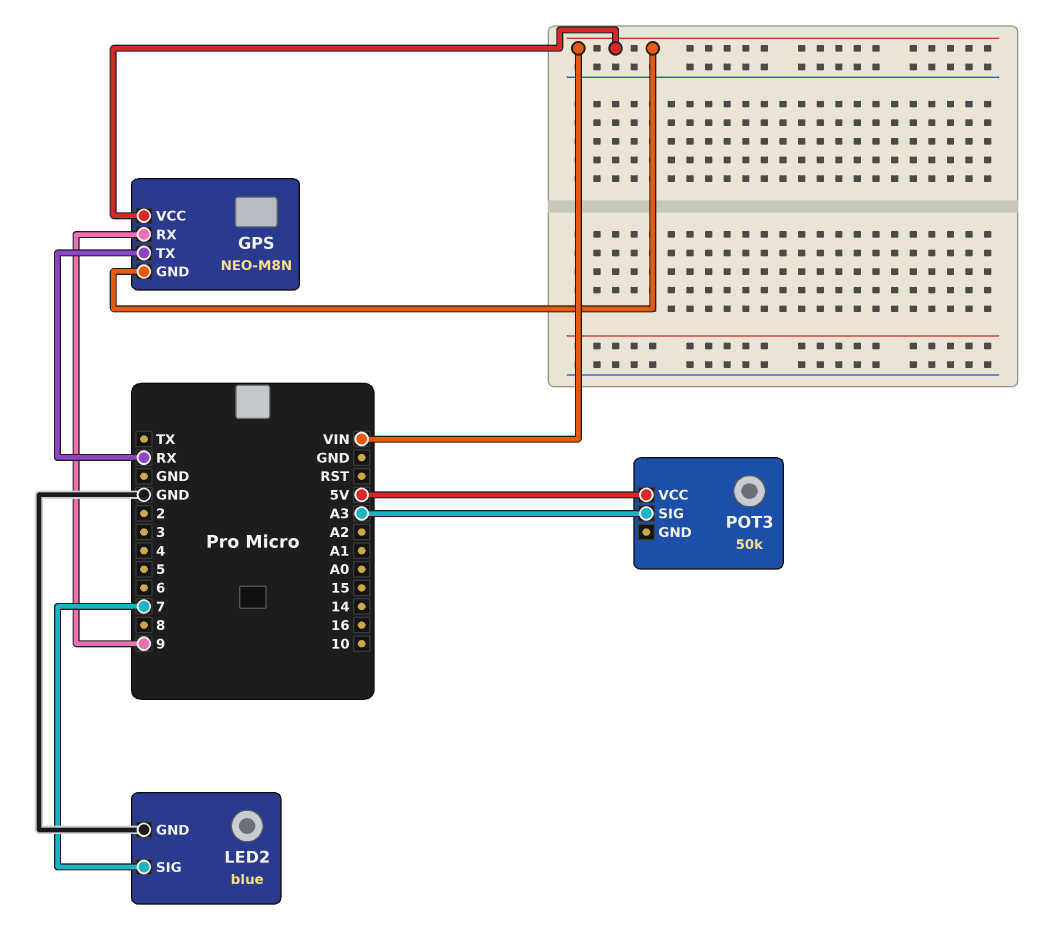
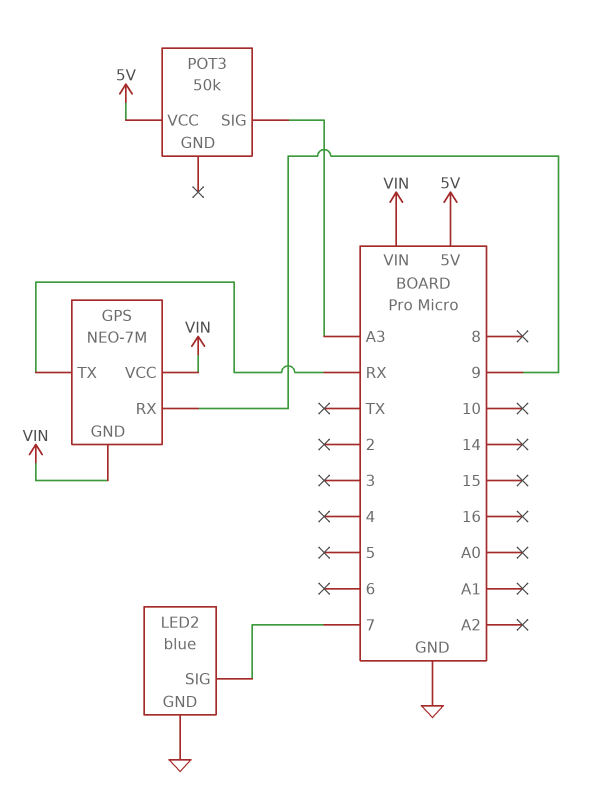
GPS: NEO-M8N -> NEO-7M

